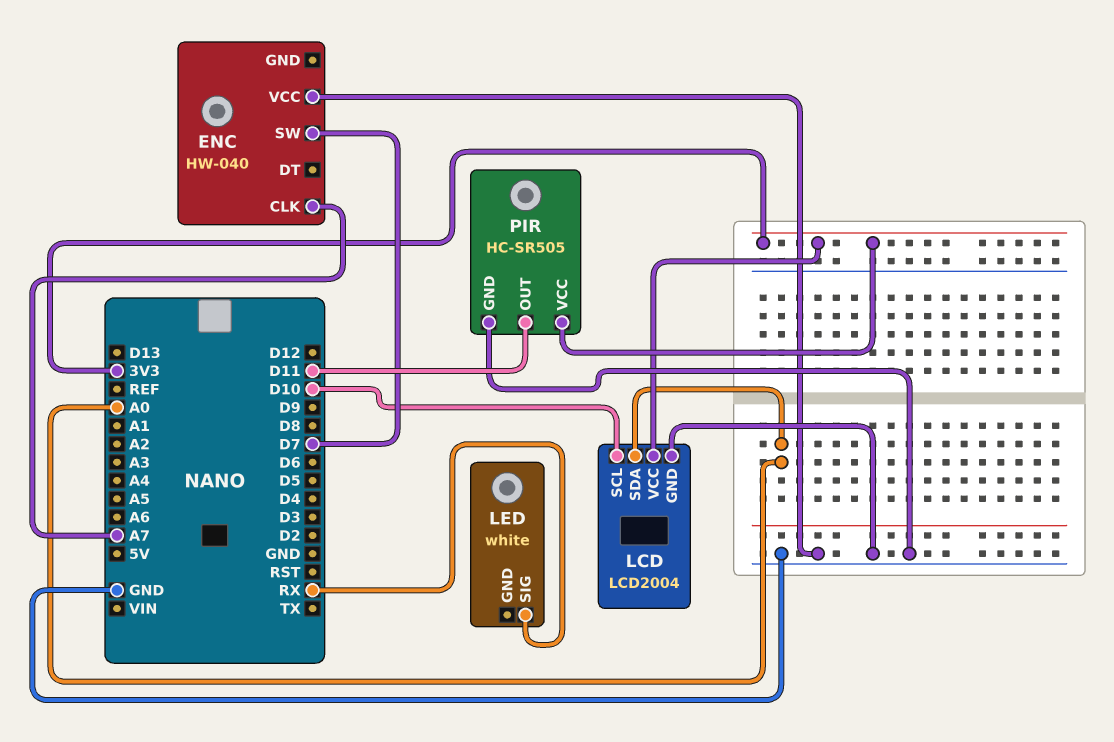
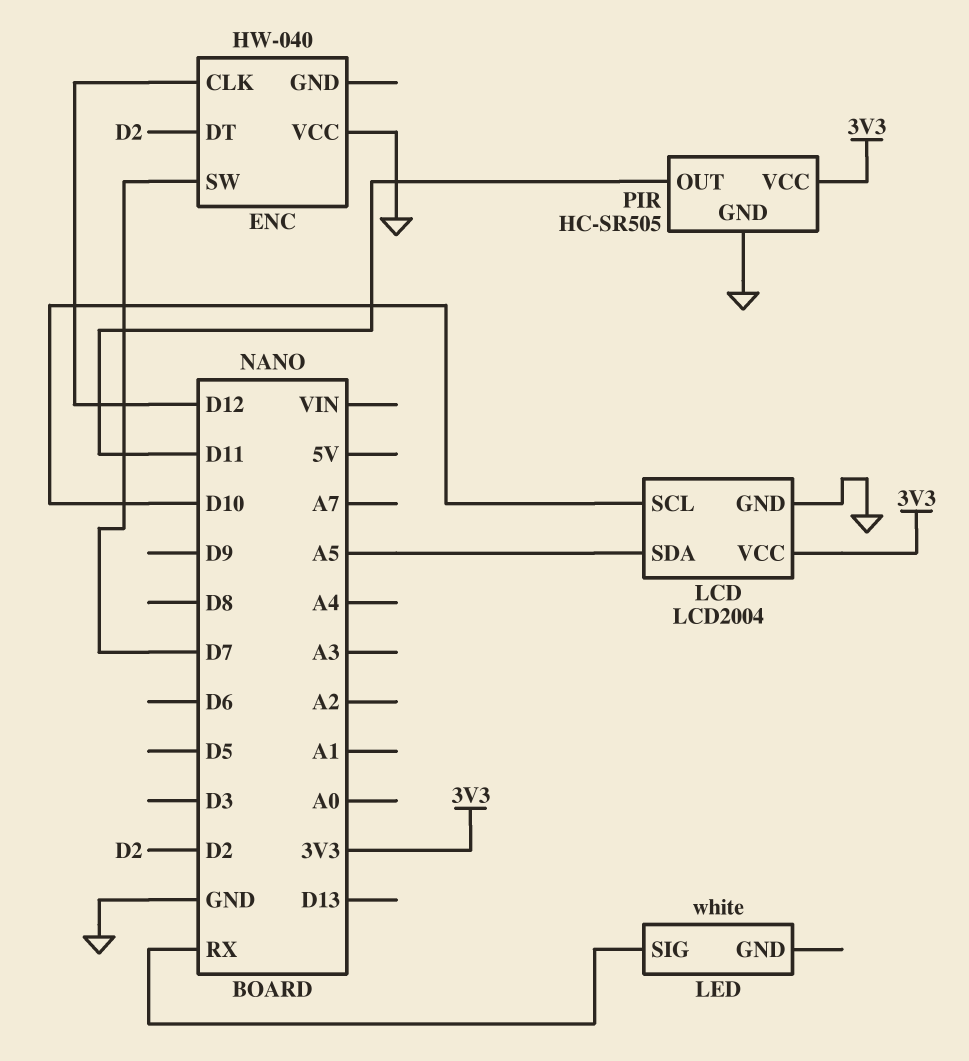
ENC pin CLK: A7 -> D12
ENC pin DT: none -> D2
LCD pin SDA: A0 -> A5

